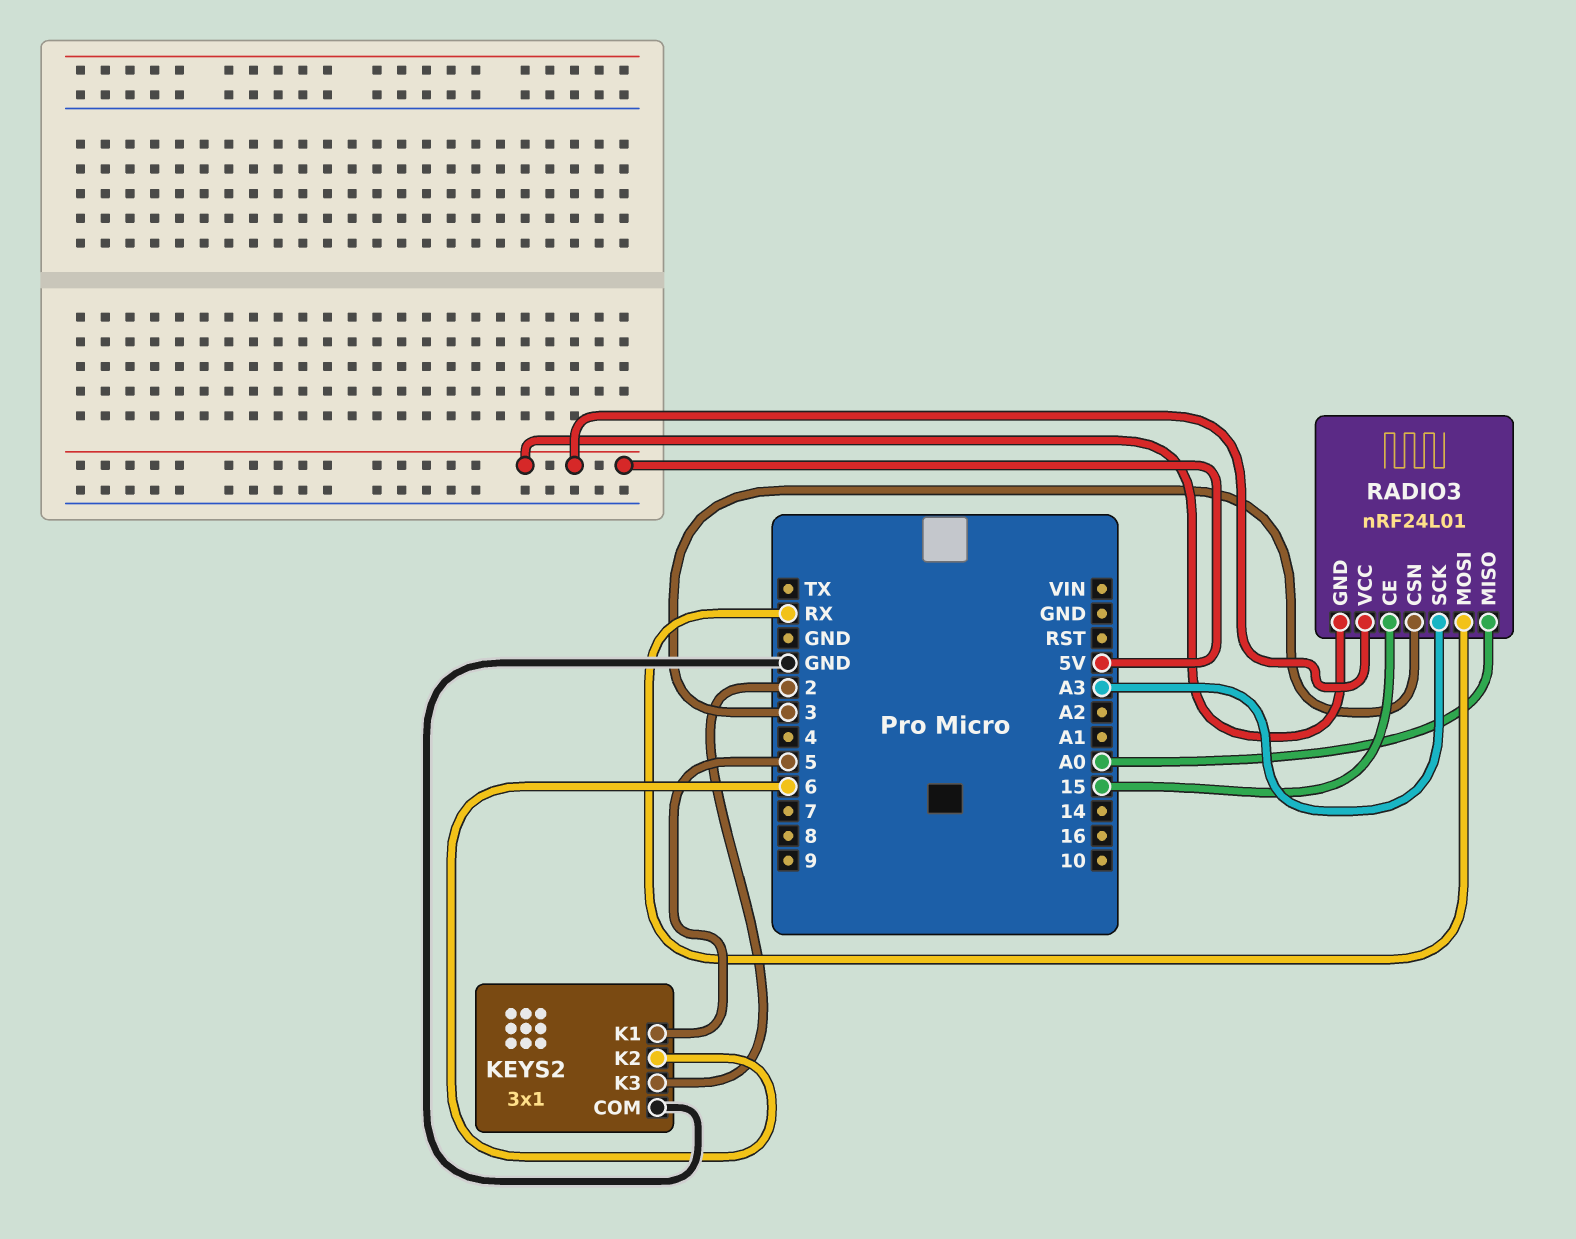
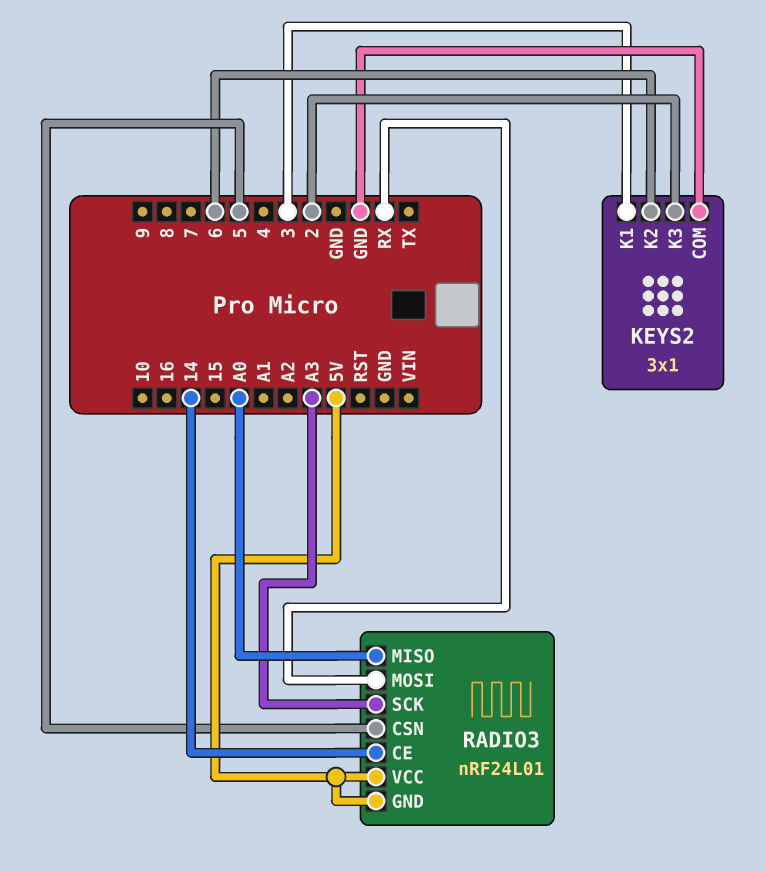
KEYS2 pin K1: 5 -> 3
RADIO3 pin CE: 15 -> 14
RADIO3 pin CSN: 3 -> 5

